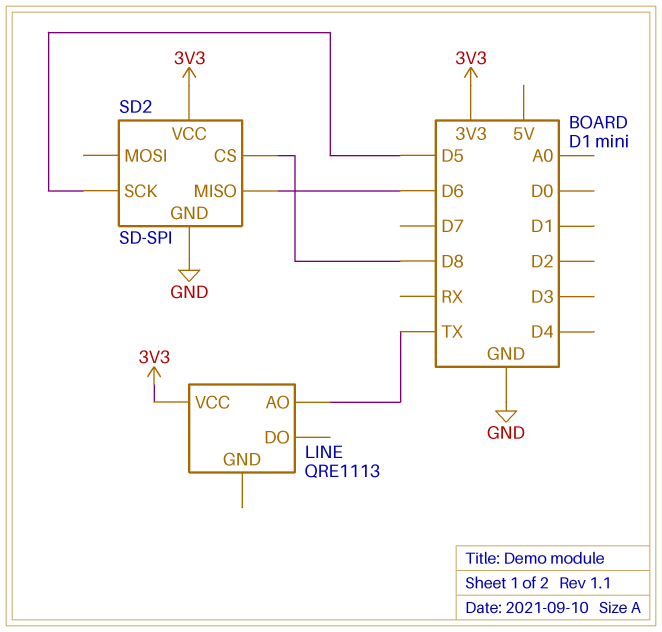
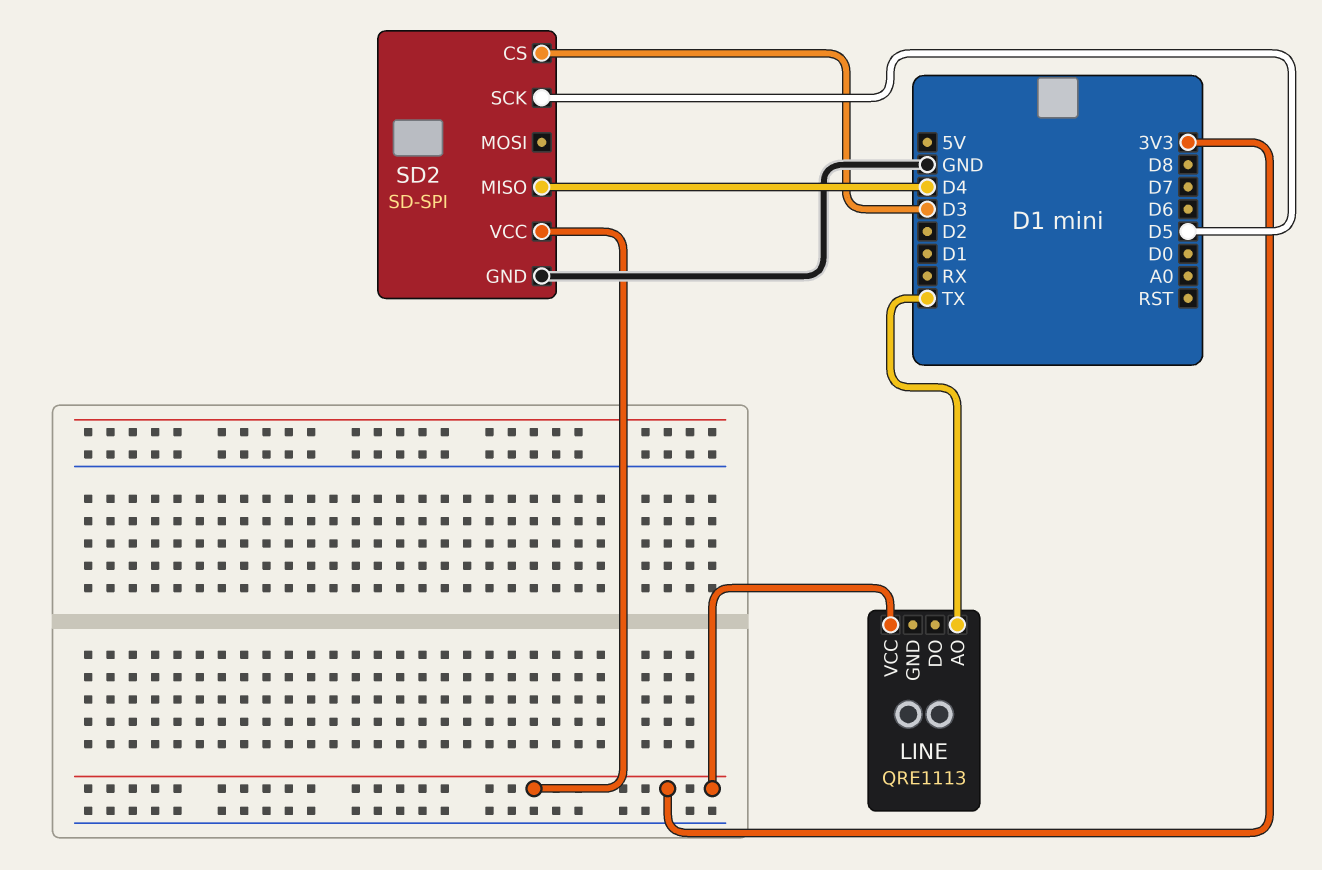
SD2 pin CS: D8 -> D3
SD2 pin MISO: D6 -> D4

